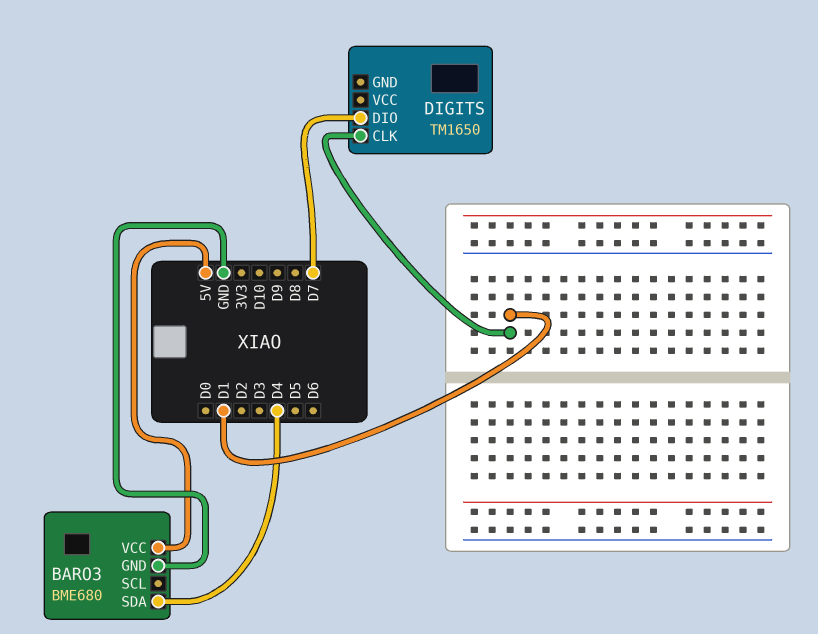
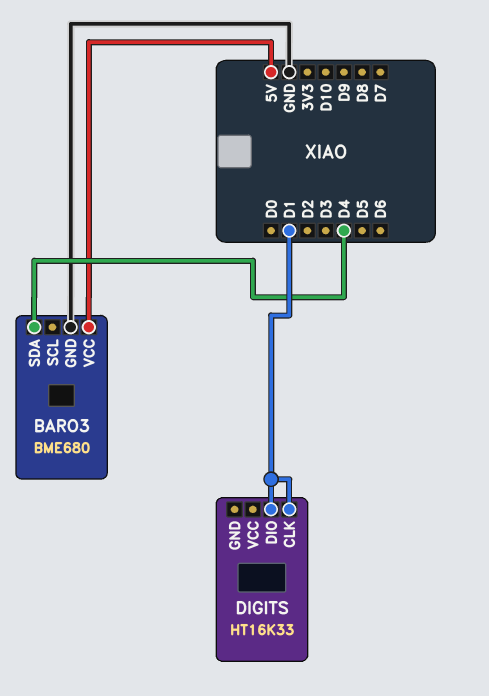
DIGITS: TM1650 -> HT16K33
DIGITS pin DIO: D7 -> D1

